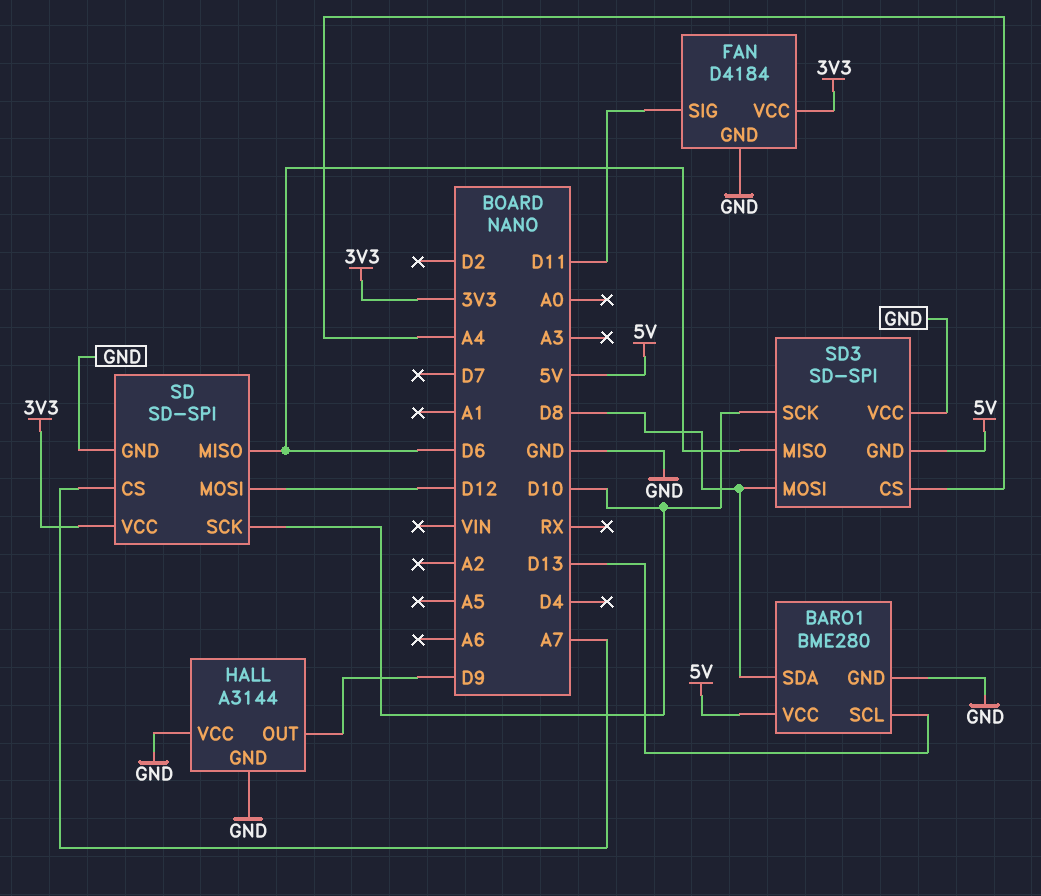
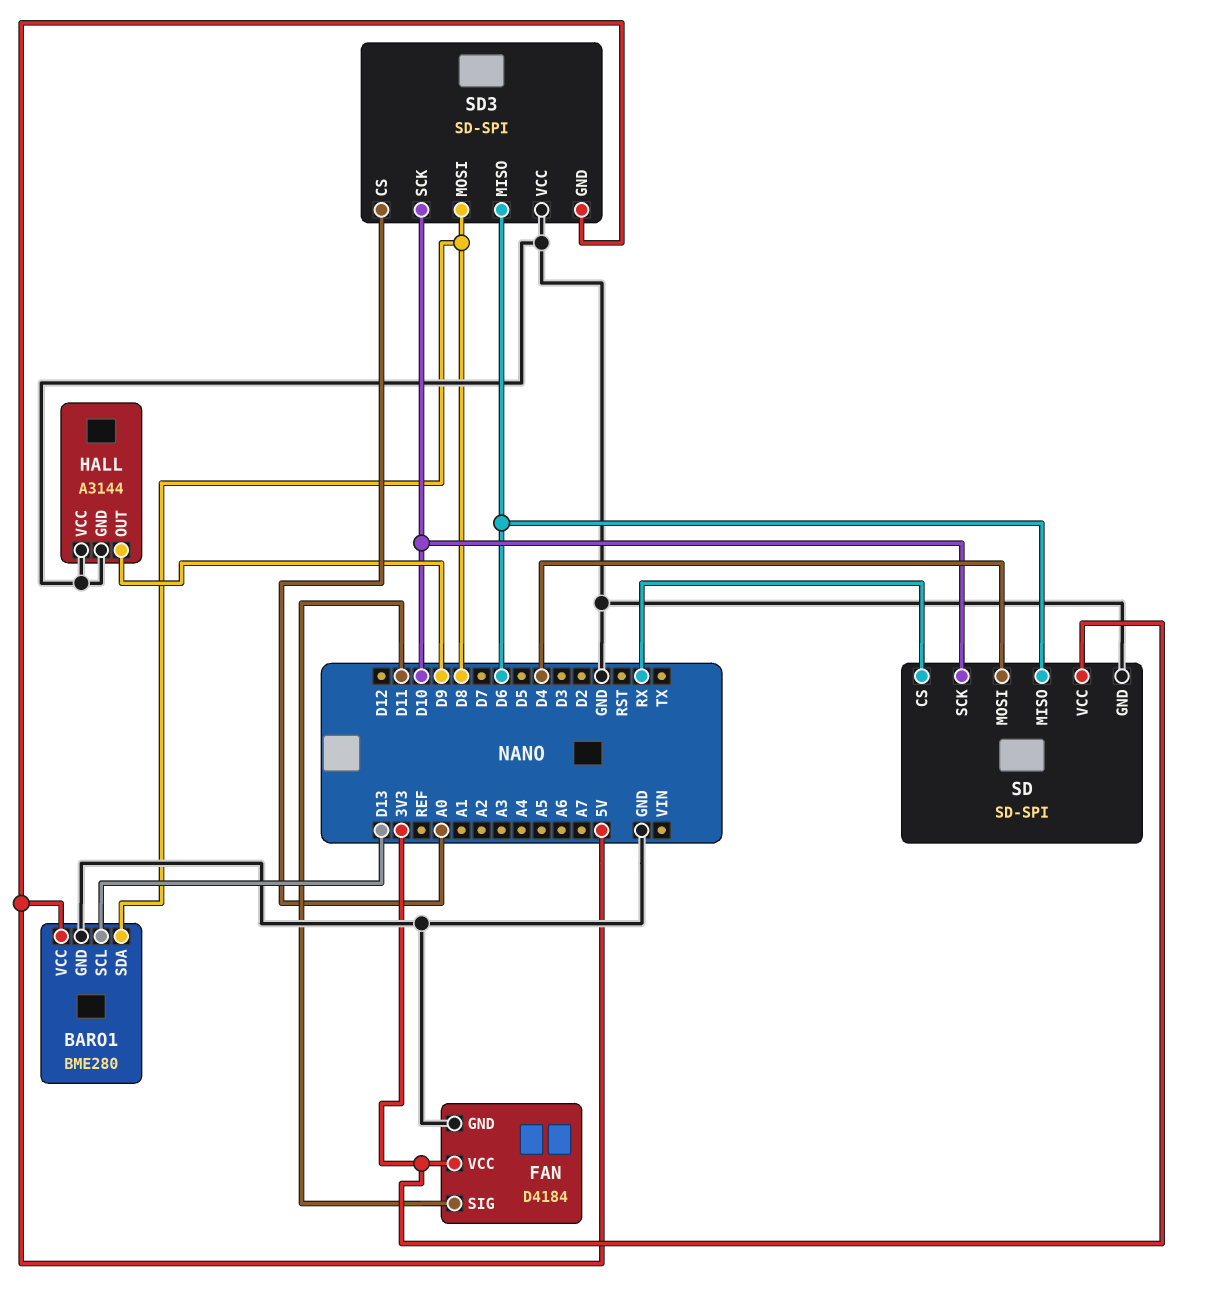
SD pin CS: A7 -> RX
SD pin MOSI: D12 -> D4
SD3 pin CS: A4 -> A0

